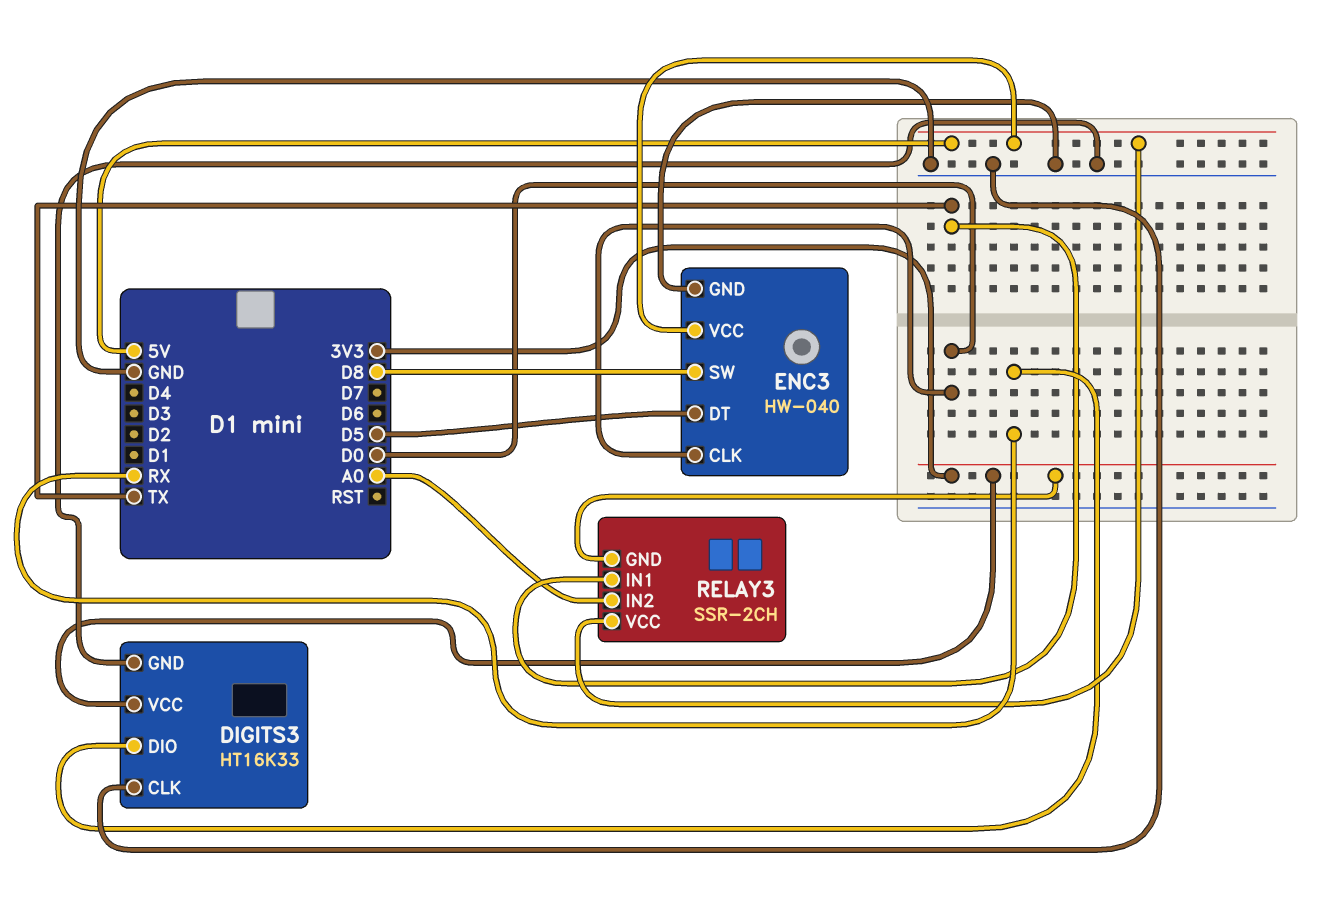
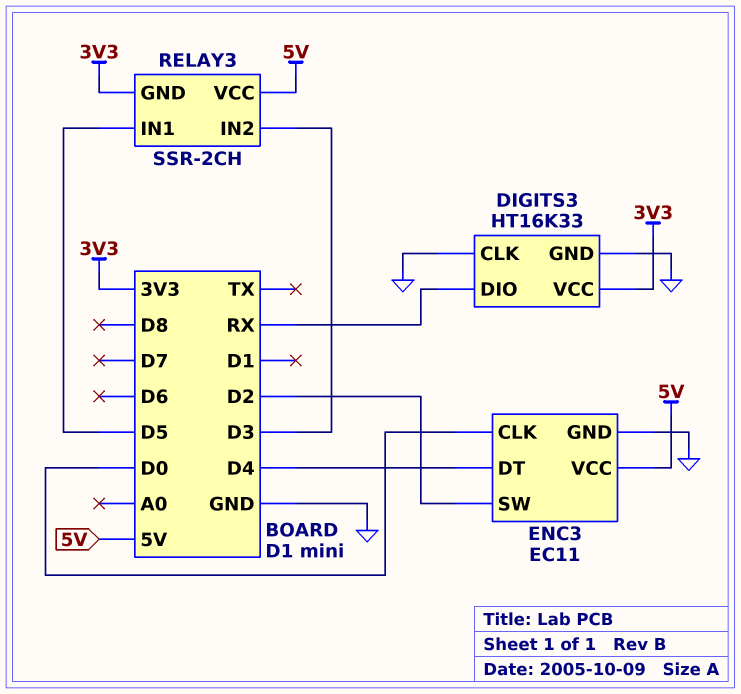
ENC3: HW-040 -> EC11
ENC3 pin DT: D5 -> D4
ENC3 pin SW: D8 -> D2
RELAY3 pin IN1: TX -> D5
RELAY3 pin IN2: A0 -> D3

